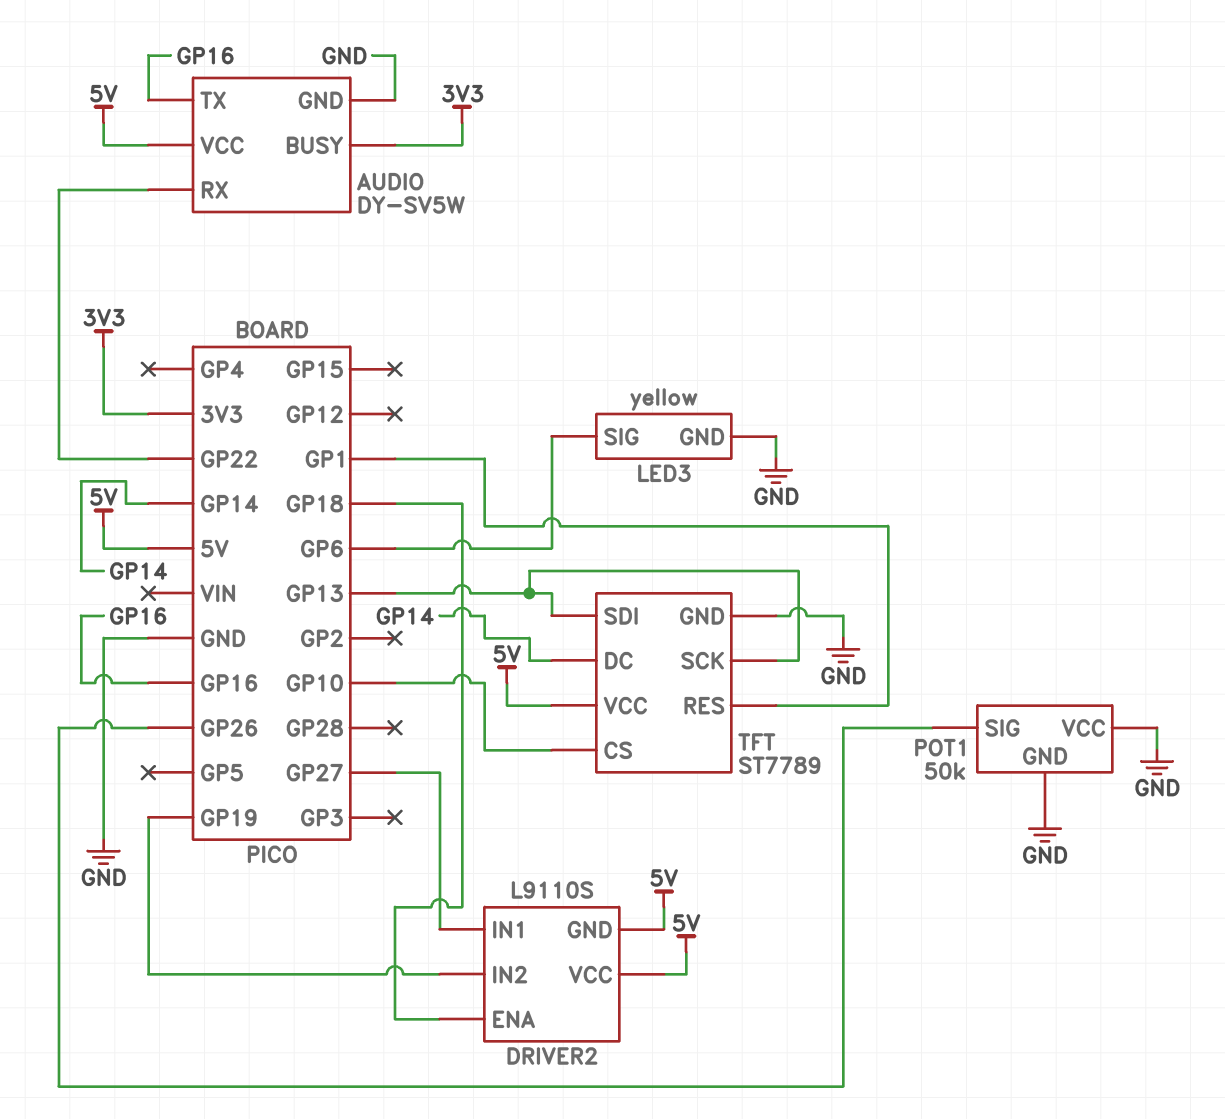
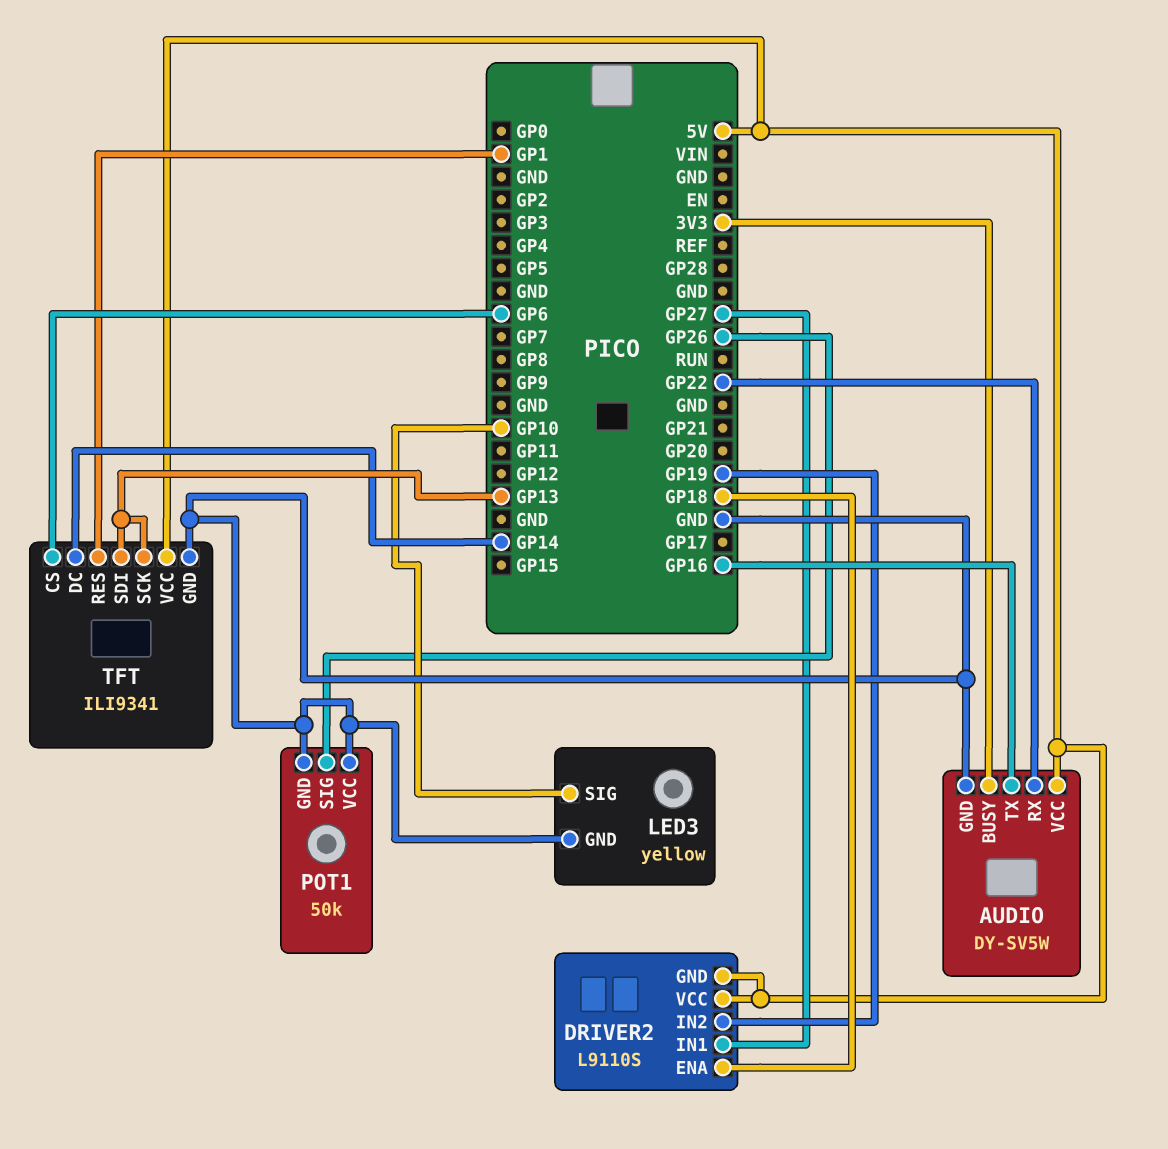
LED3 pin SIG: GP6 -> GP10
TFT: ST7789 -> ILI9341
TFT pin CS: GP10 -> GP6

